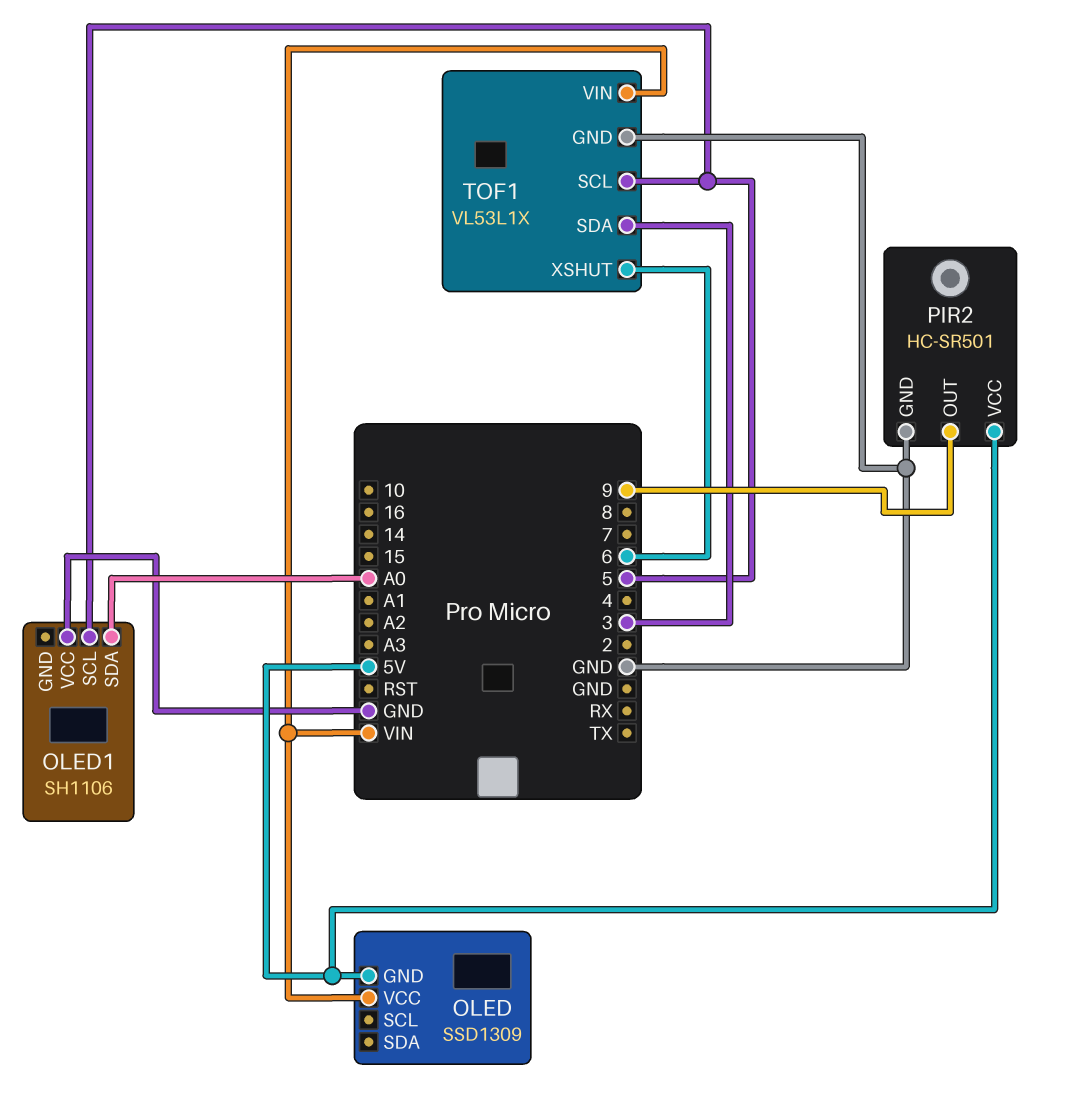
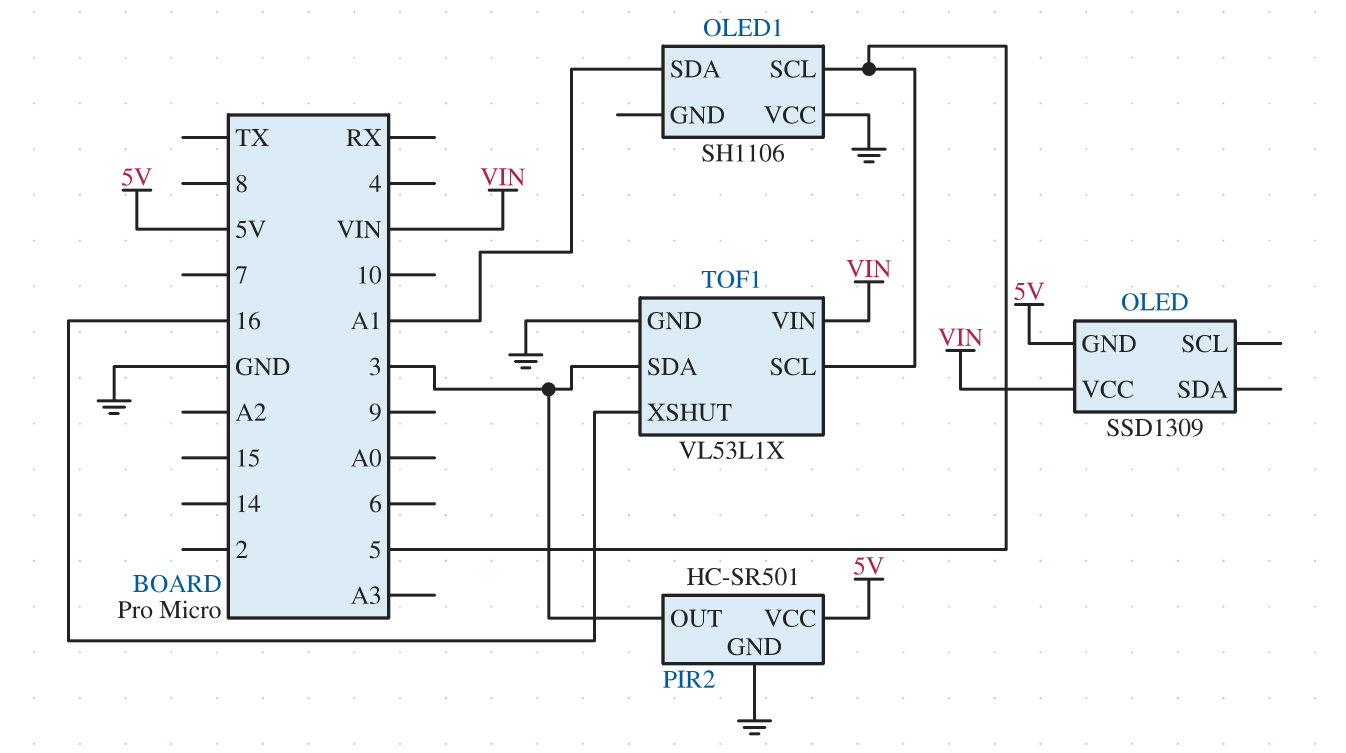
OLED1 pin SDA: A0 -> A1
PIR2 pin OUT: 9 -> 3
TOF1 pin XSHUT: 6 -> 16

